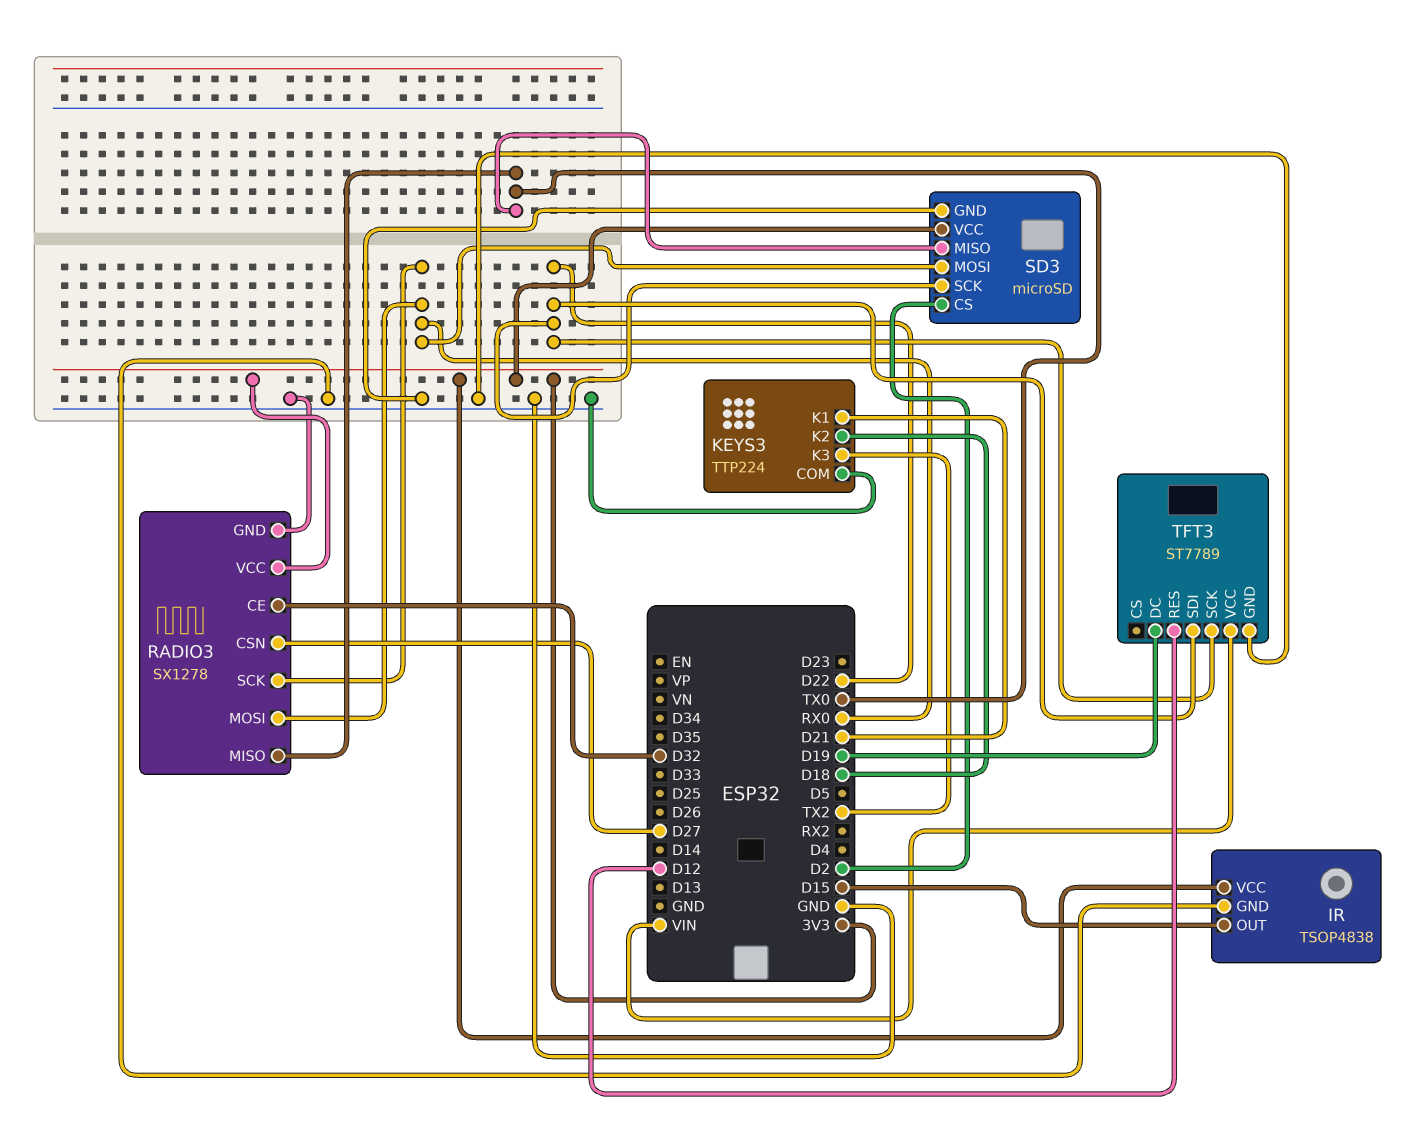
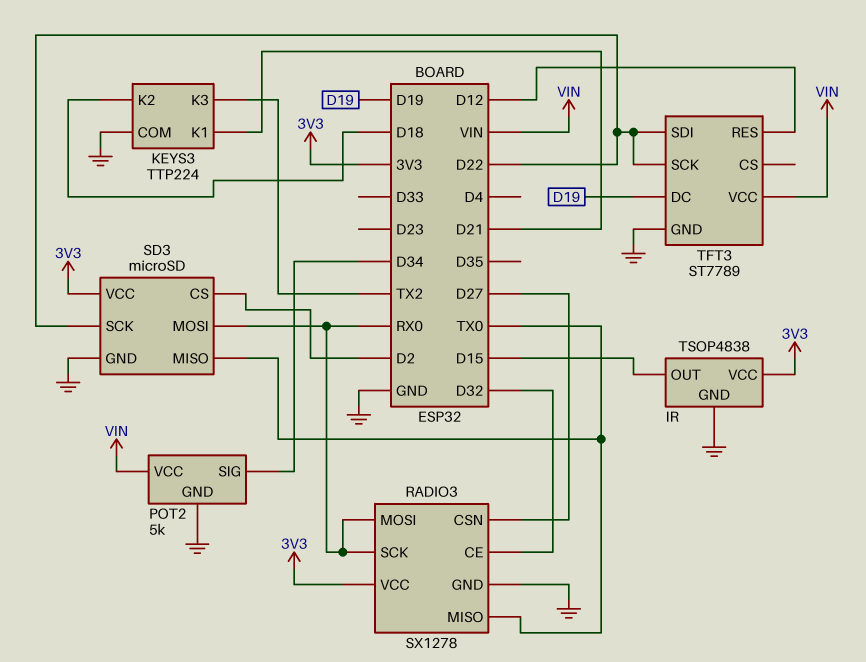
POT2: none -> 5k
POT2 pin GND: none -> GND
POT2 pin SIG: none -> D34
POT2 pin VCC: none -> VIN

